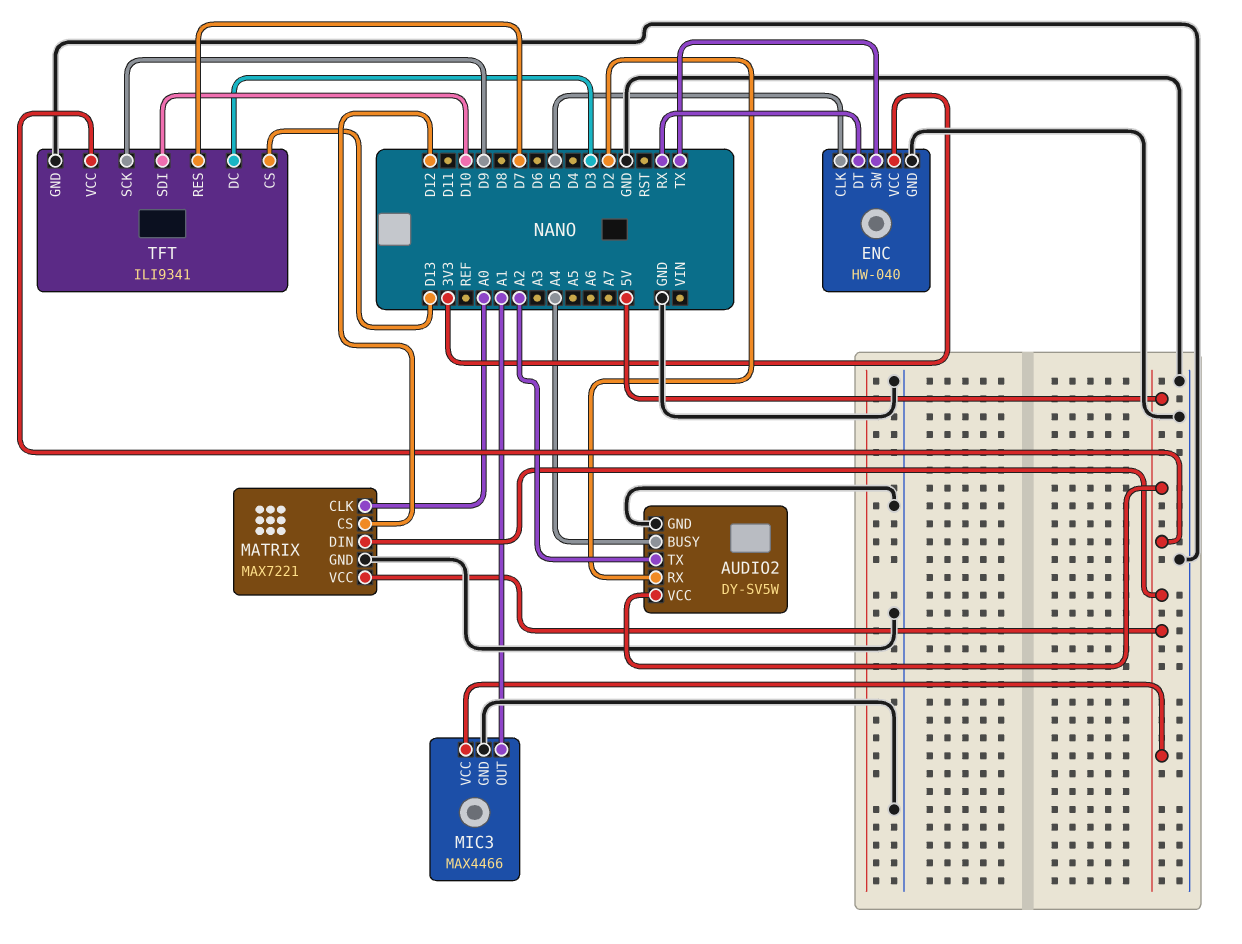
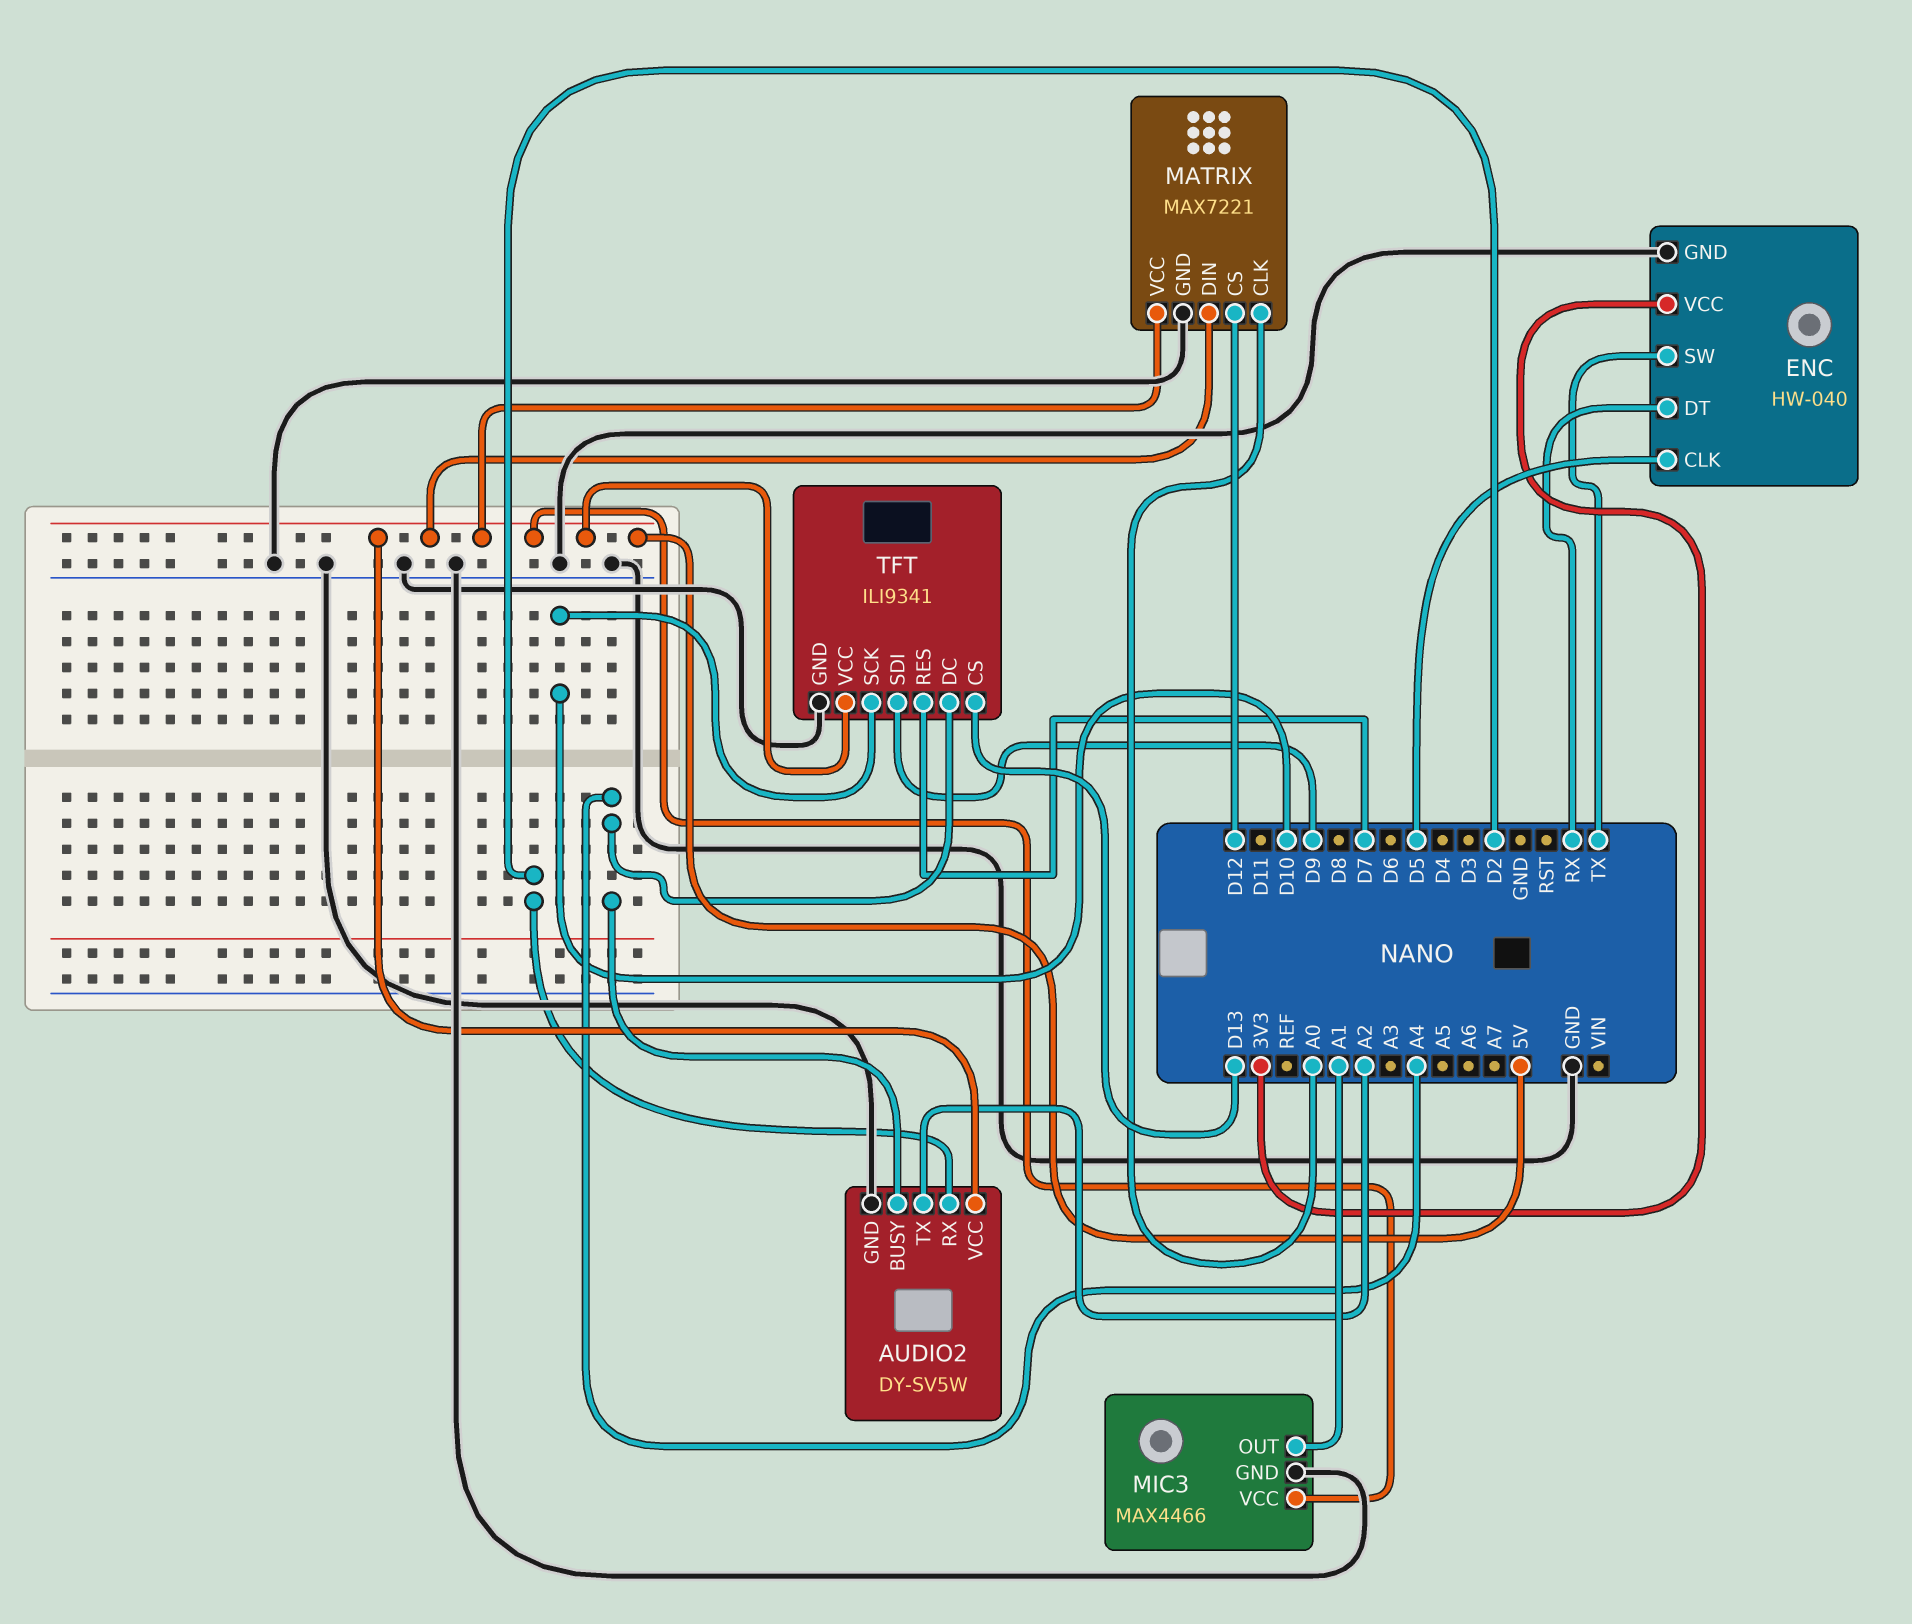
TFT pin DC: D3 -> A4
TFT pin SCK: D9 -> D10
TFT pin SDI: D10 -> D9

